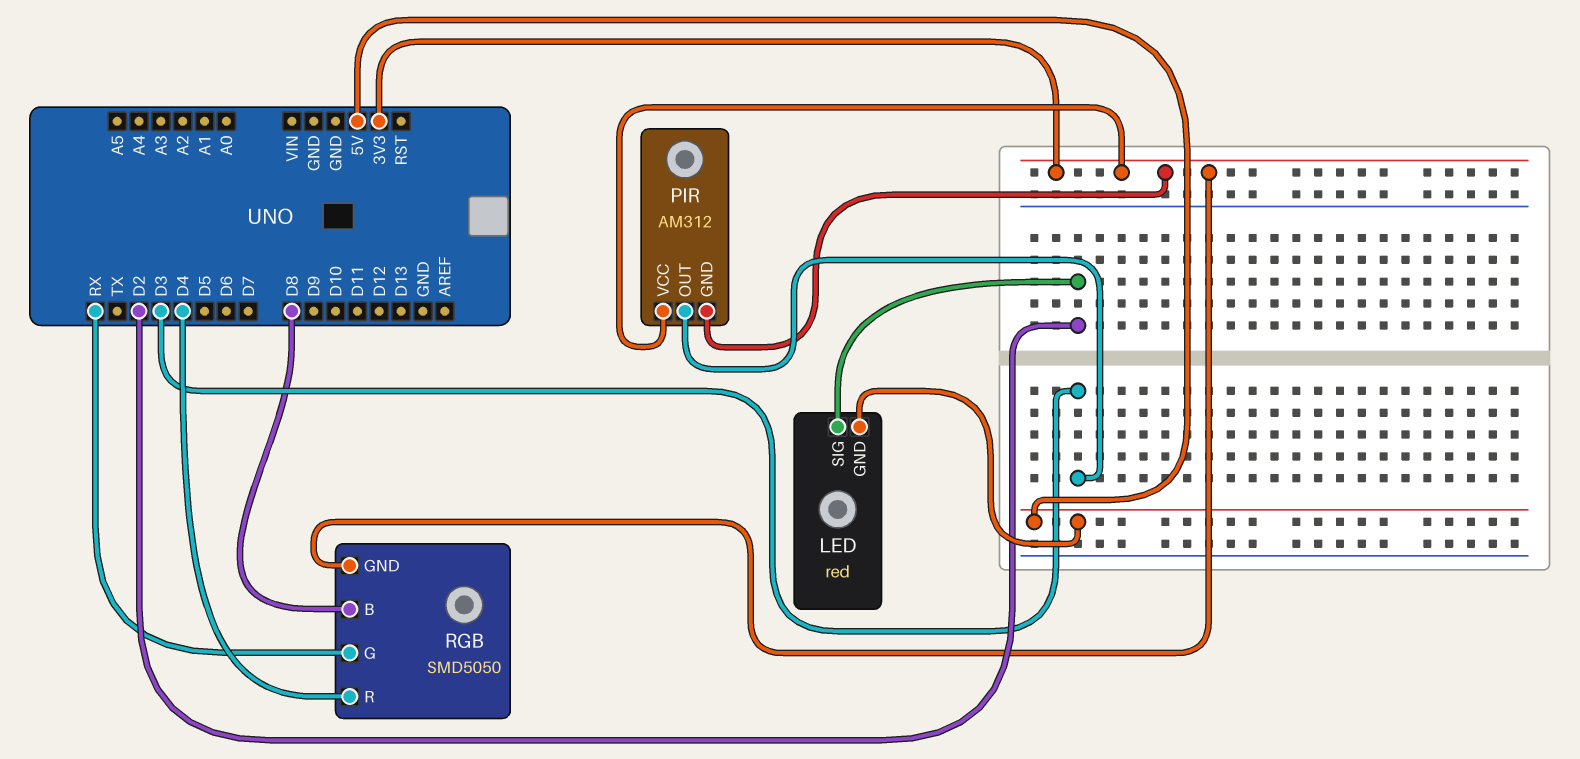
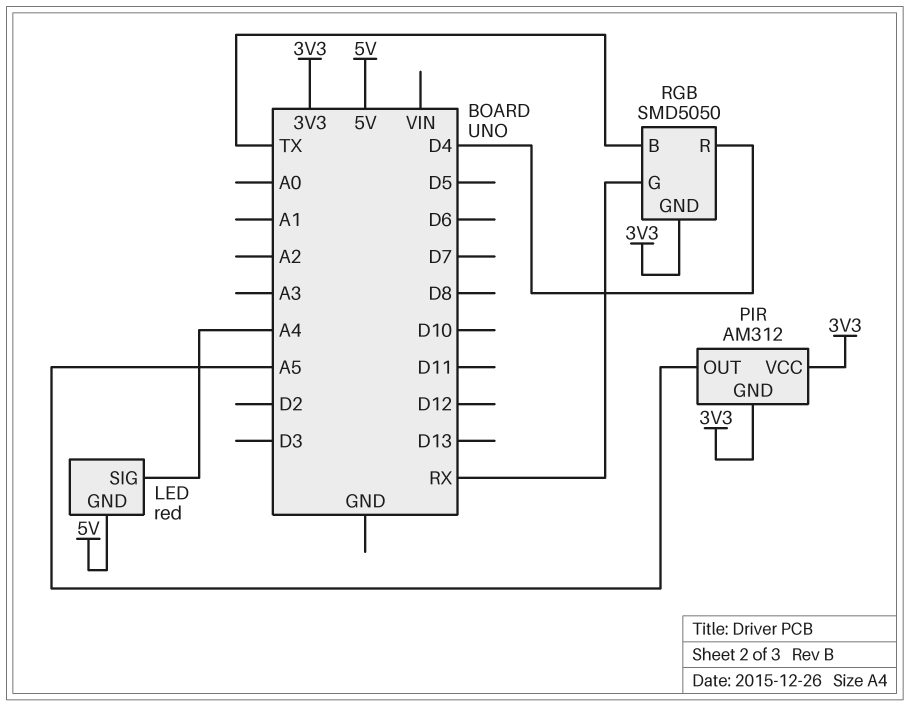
LED pin SIG: D2 -> A4
PIR pin OUT: D3 -> A5
RGB pin B: D8 -> TX

